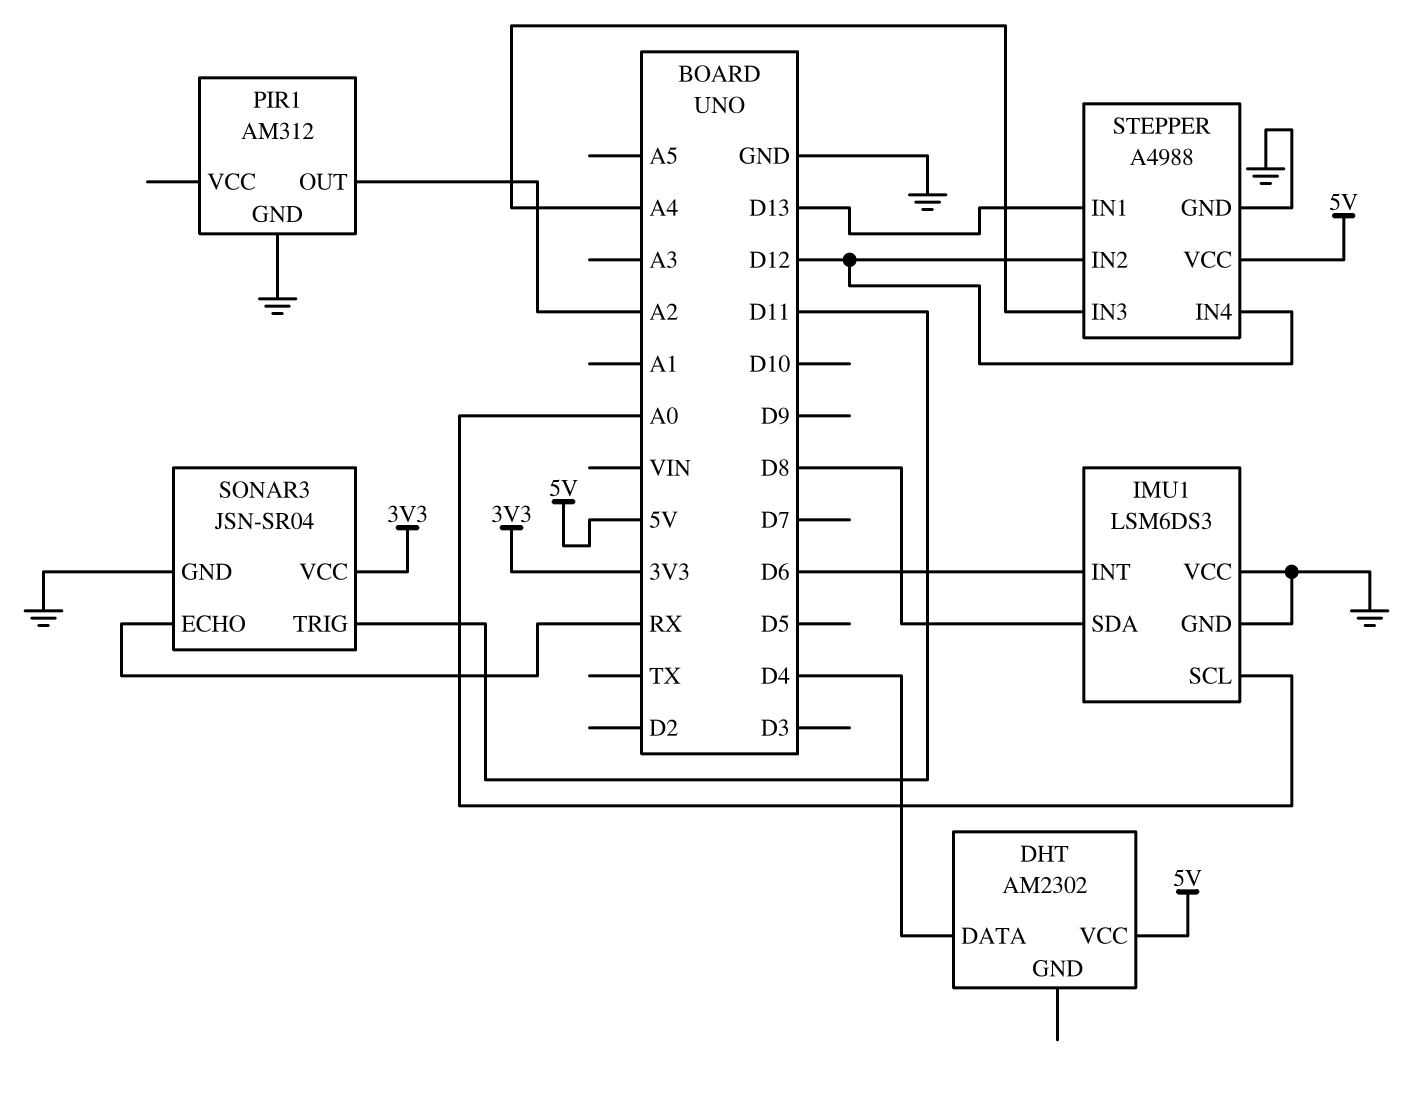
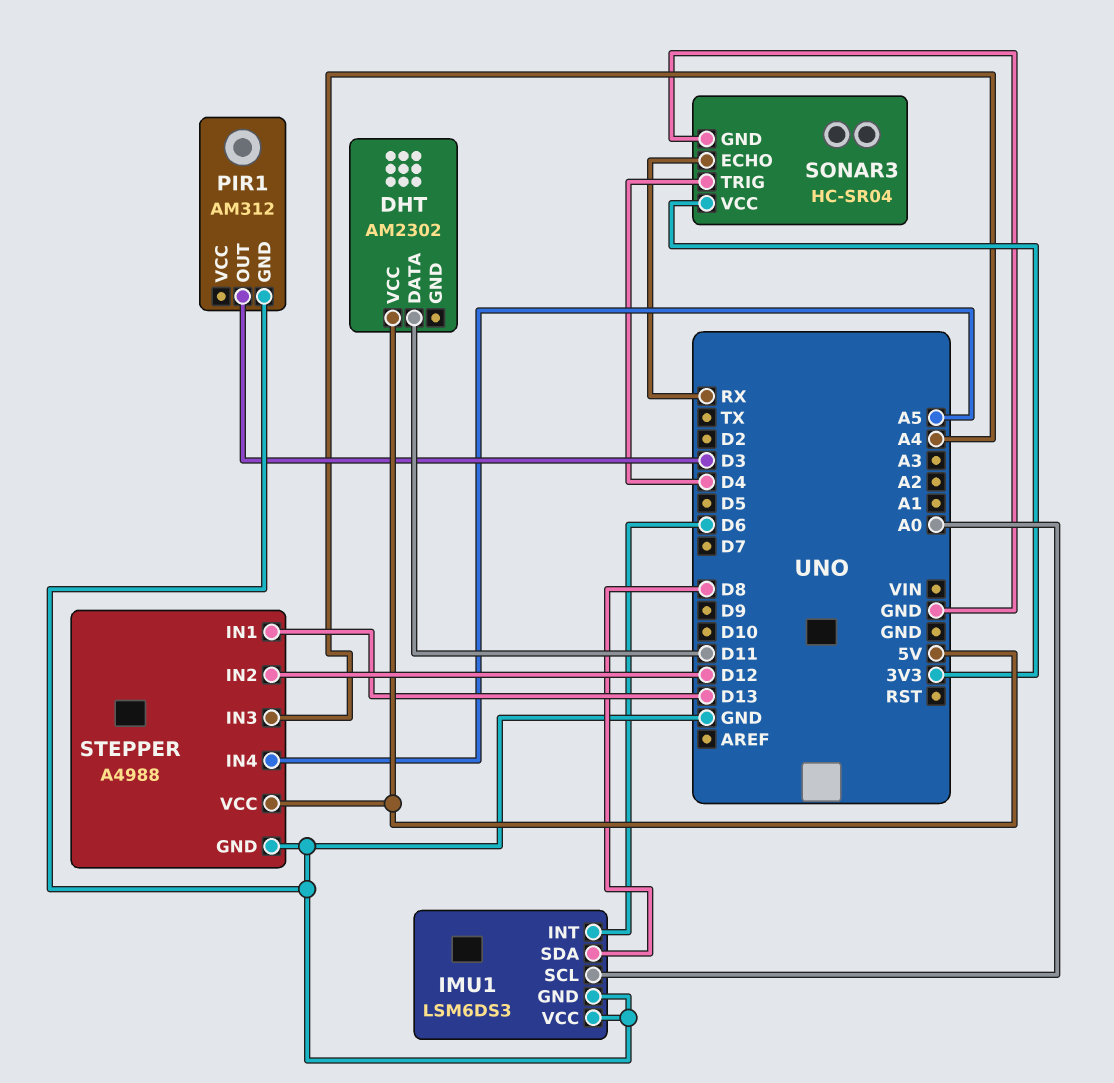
DHT pin DATA: D4 -> D11
PIR1 pin OUT: A2 -> D3
SONAR3: JSN-SR04 -> HC-SR04
SONAR3 pin TRIG: D11 -> D4
STEPPER pin IN4: D12 -> A5

